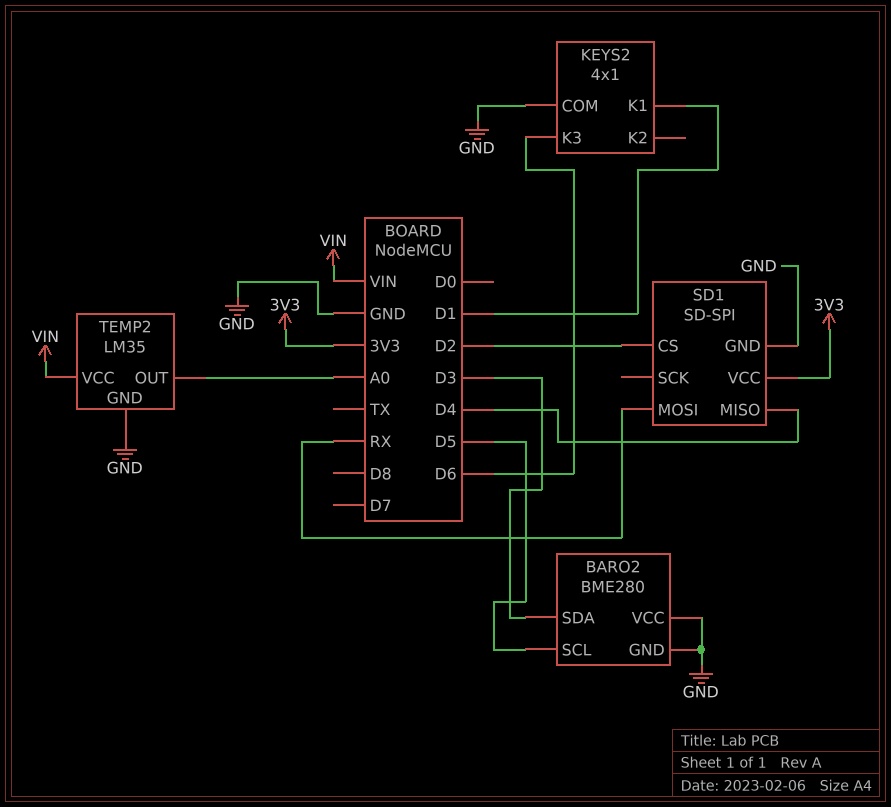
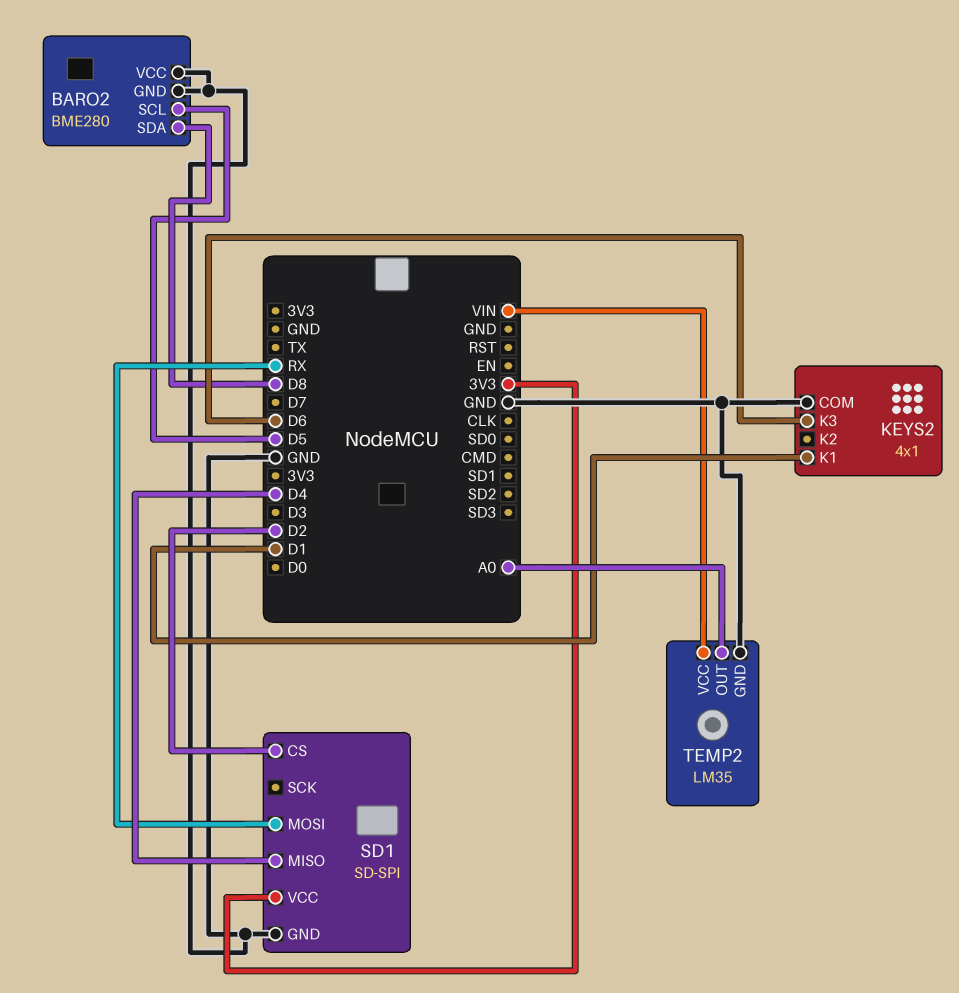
BARO2 pin SDA: D3 -> D8

